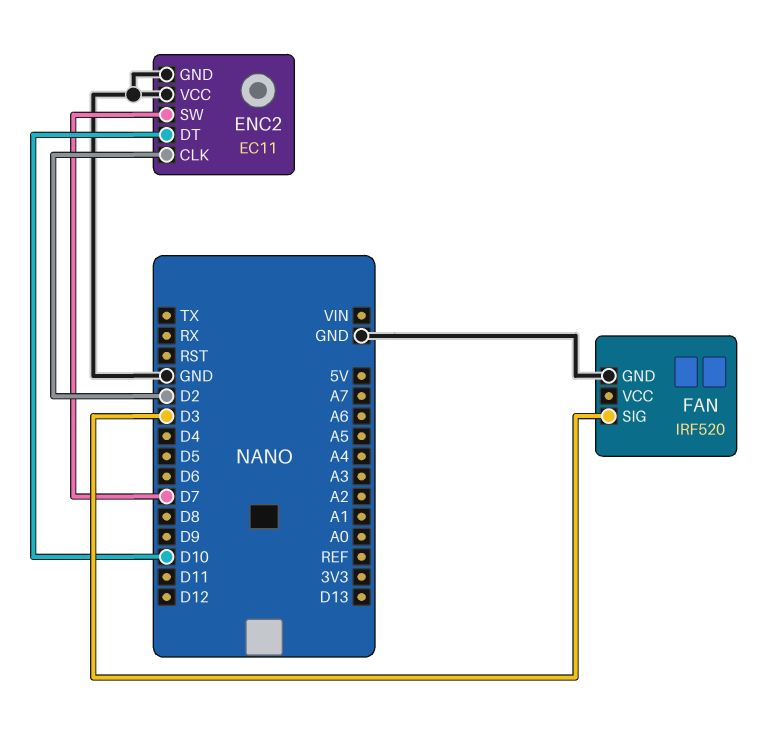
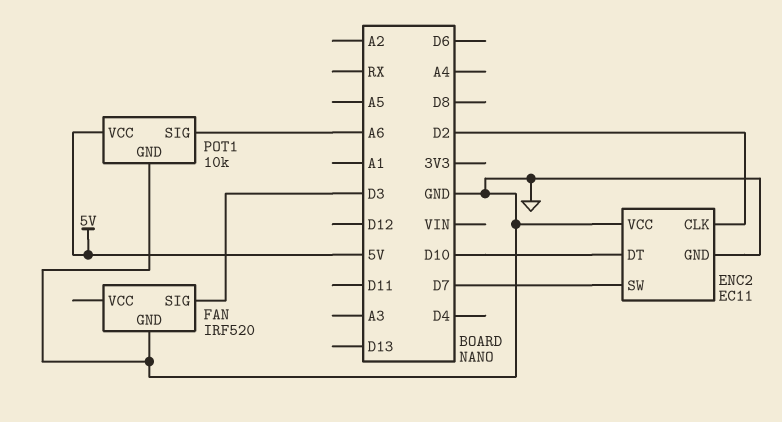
POT1: none -> 10k
POT1 pin GND: none -> GND
POT1 pin SIG: none -> A6
POT1 pin VCC: none -> 5V

